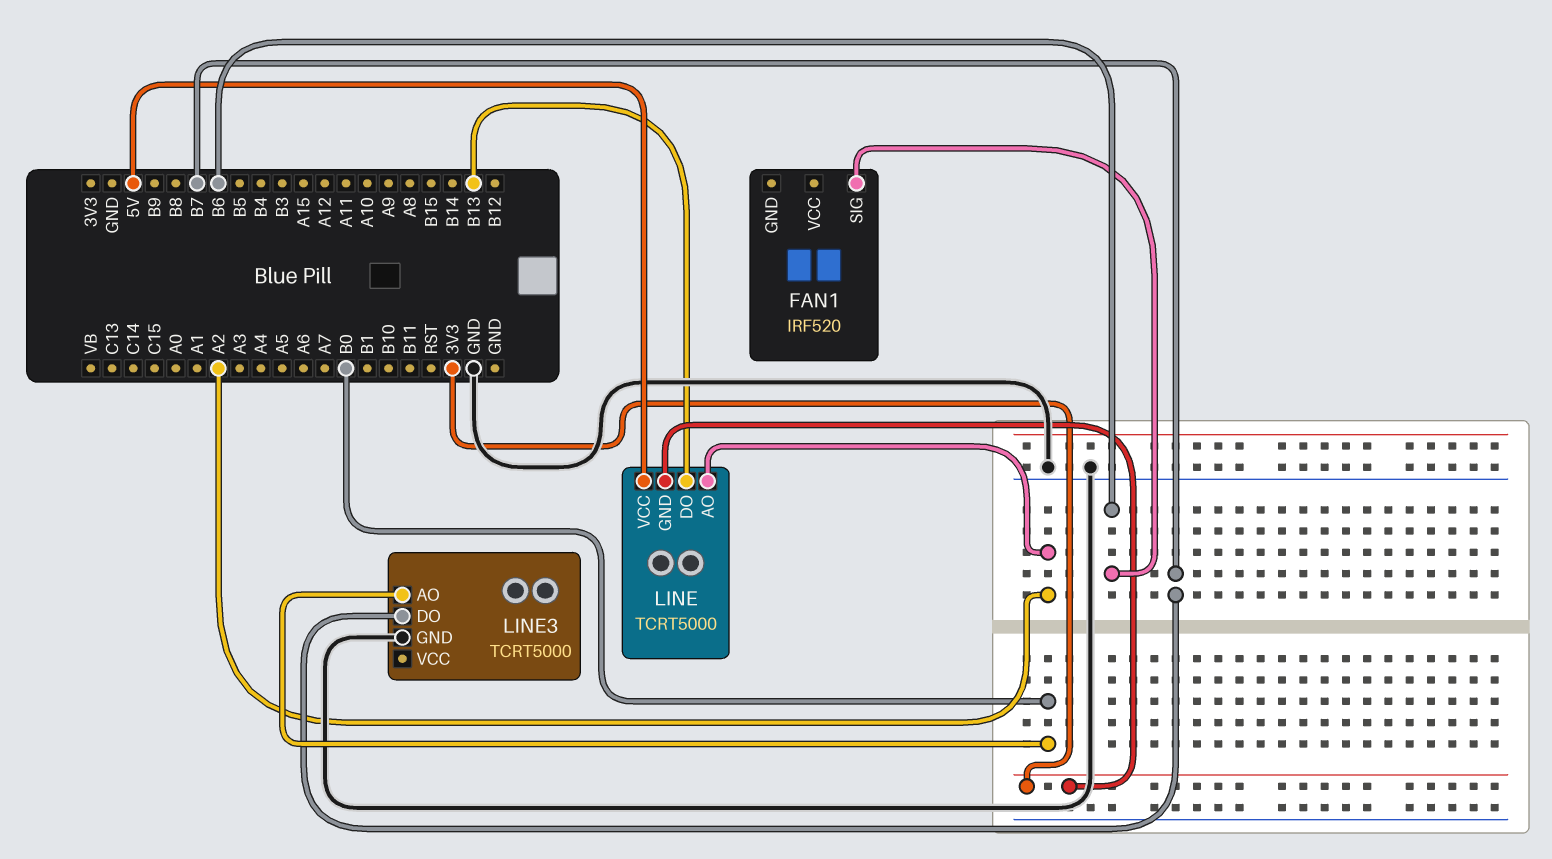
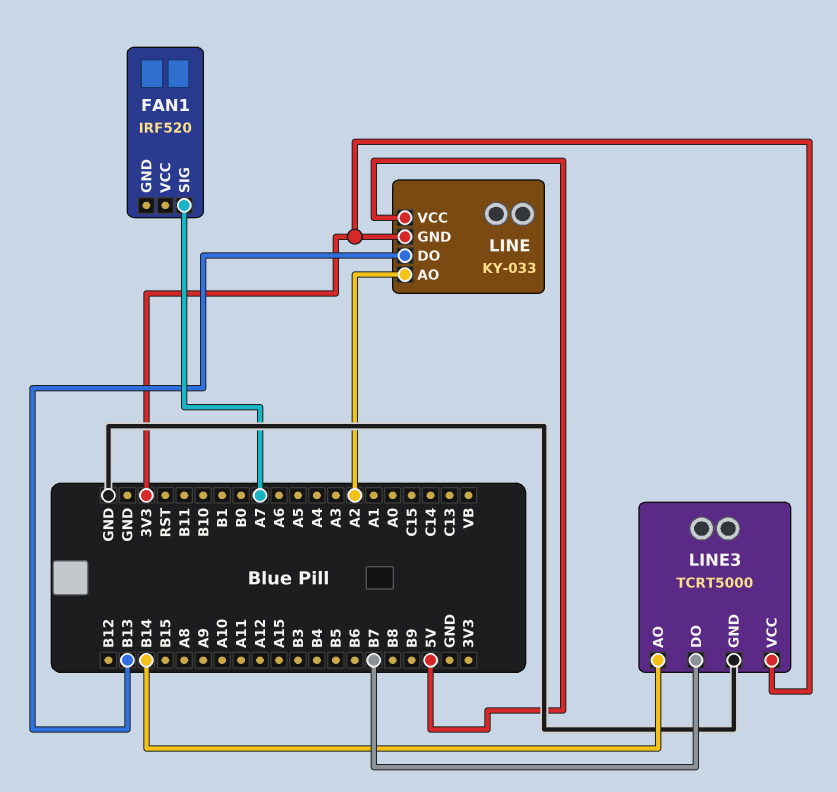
FAN1 pin SIG: B6 -> A7
LINE: TCRT5000 -> KY-033
LINE3 pin AO: B0 -> B14
LINE3 pin VCC: none -> 3V3

